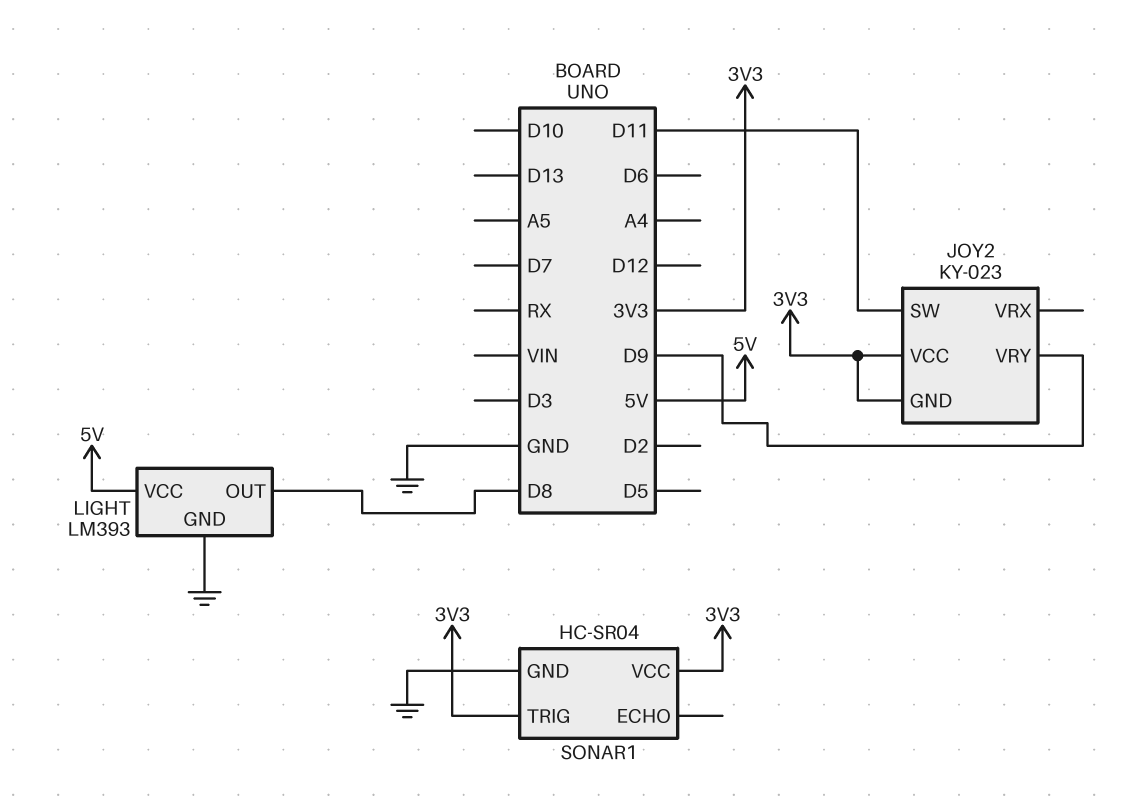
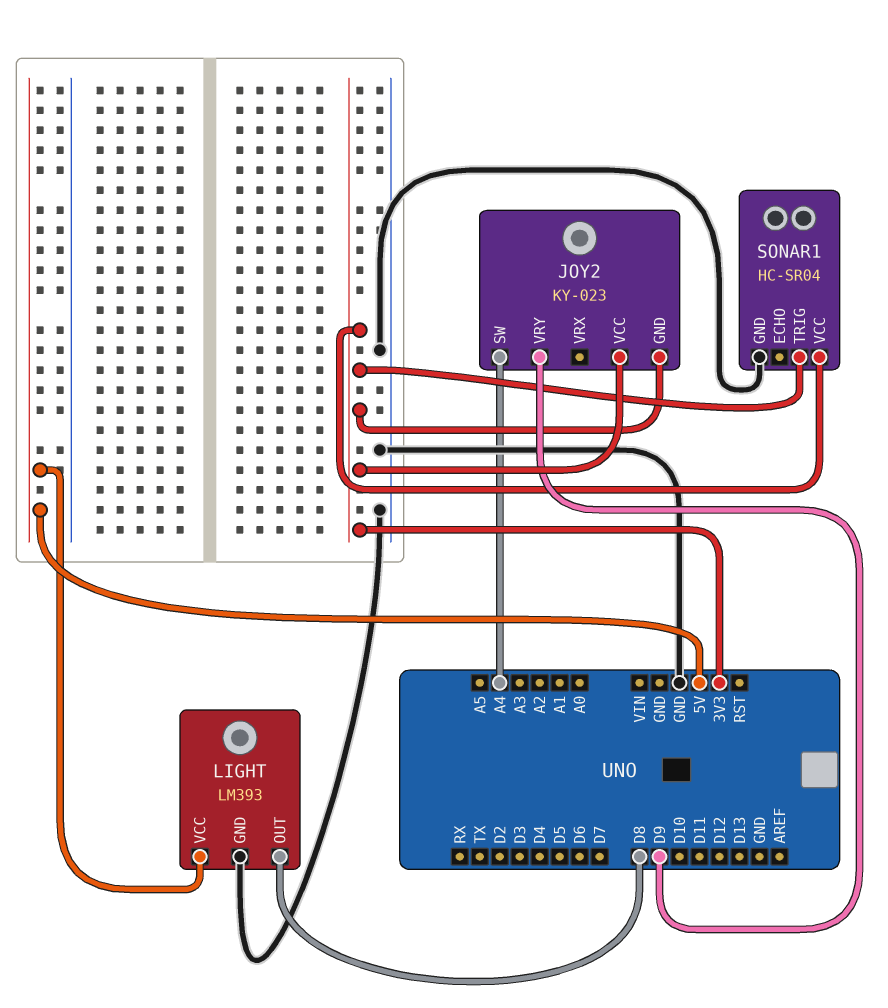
JOY2 pin SW: D11 -> A4

